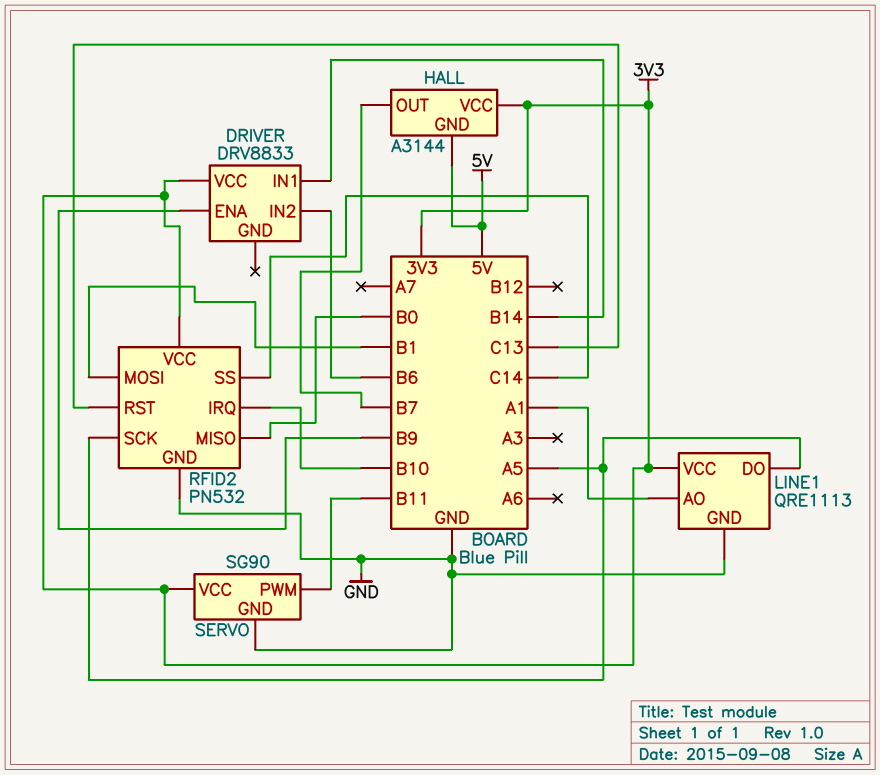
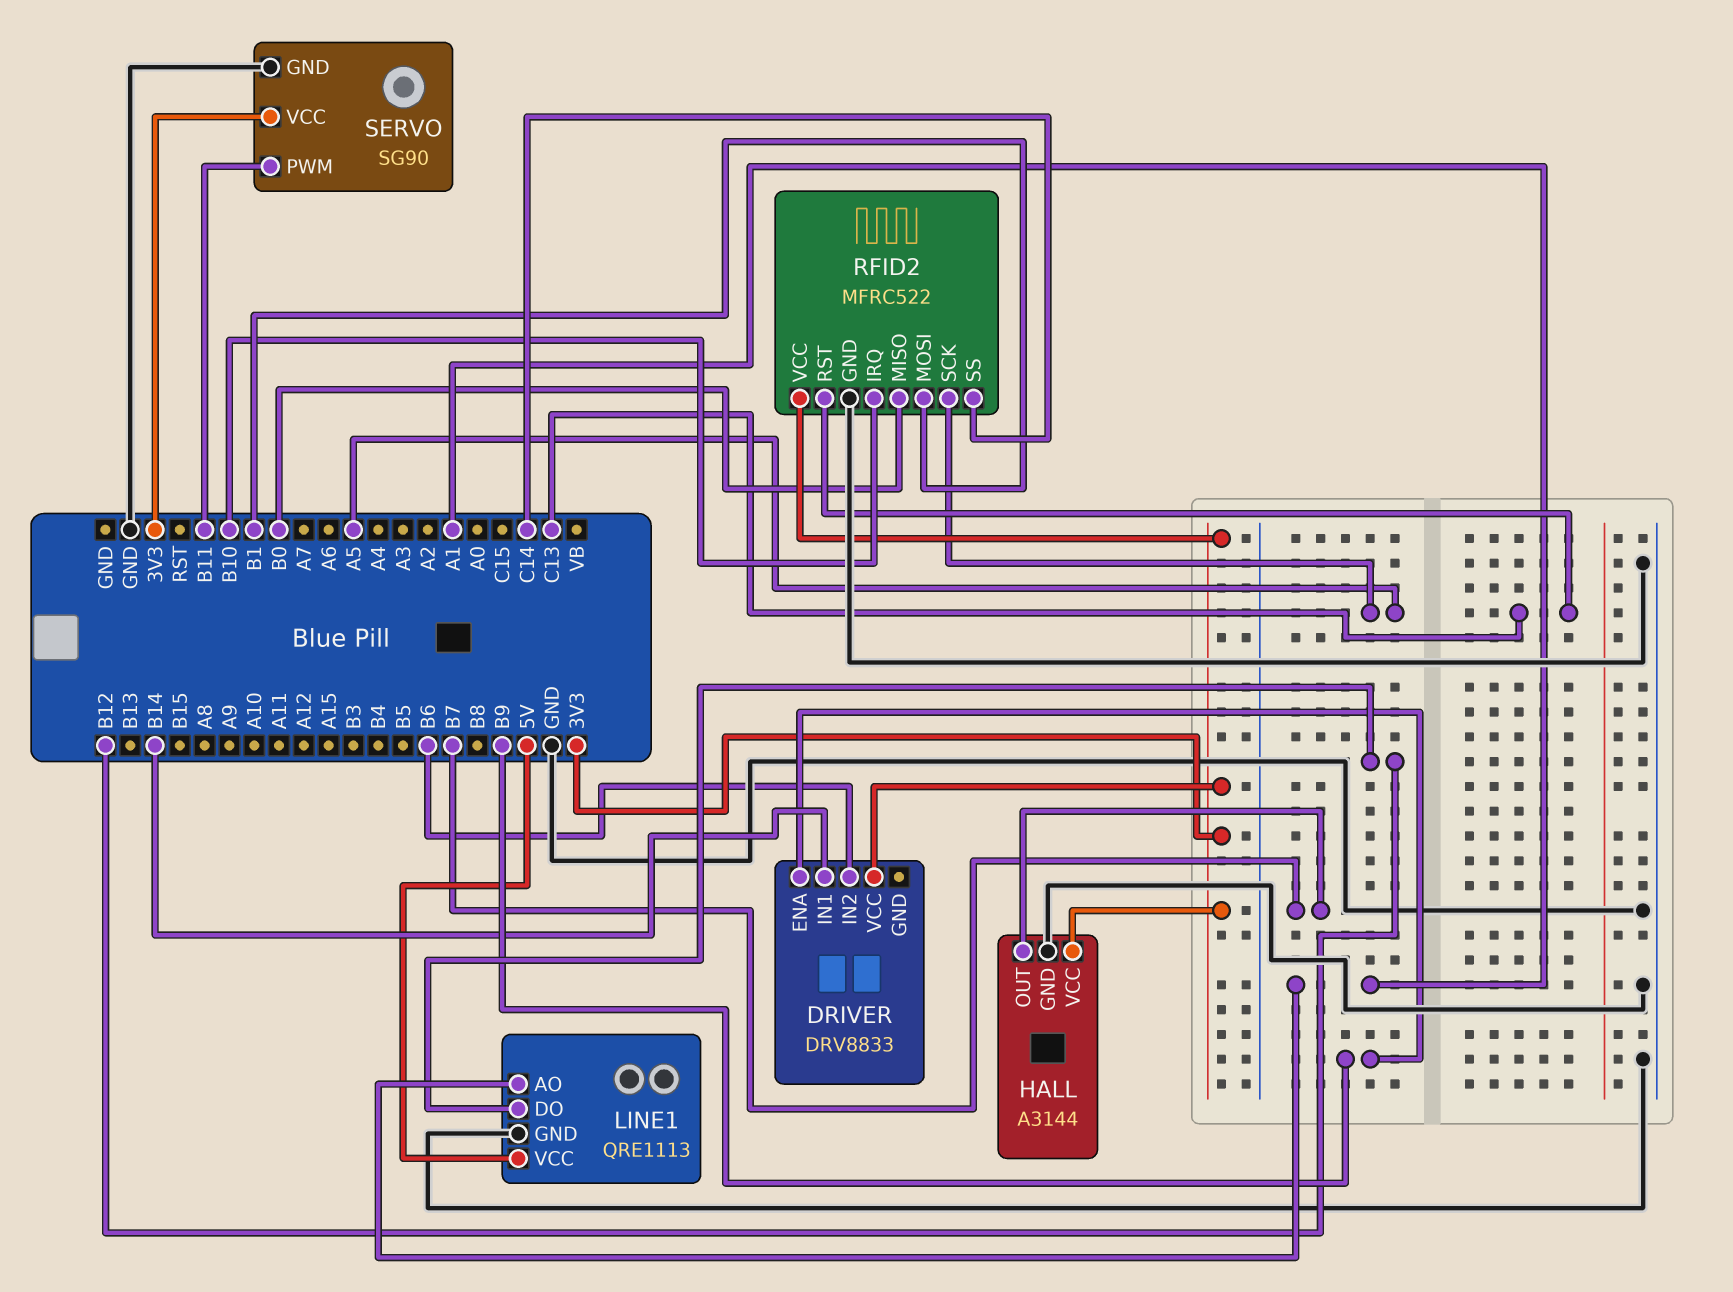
HALL pin GND: 5V -> GND
LINE1 pin DO: A5 -> B12
LINE1 pin VCC: 3V3 -> 5V
RFID2: PN532 -> MFRC522

